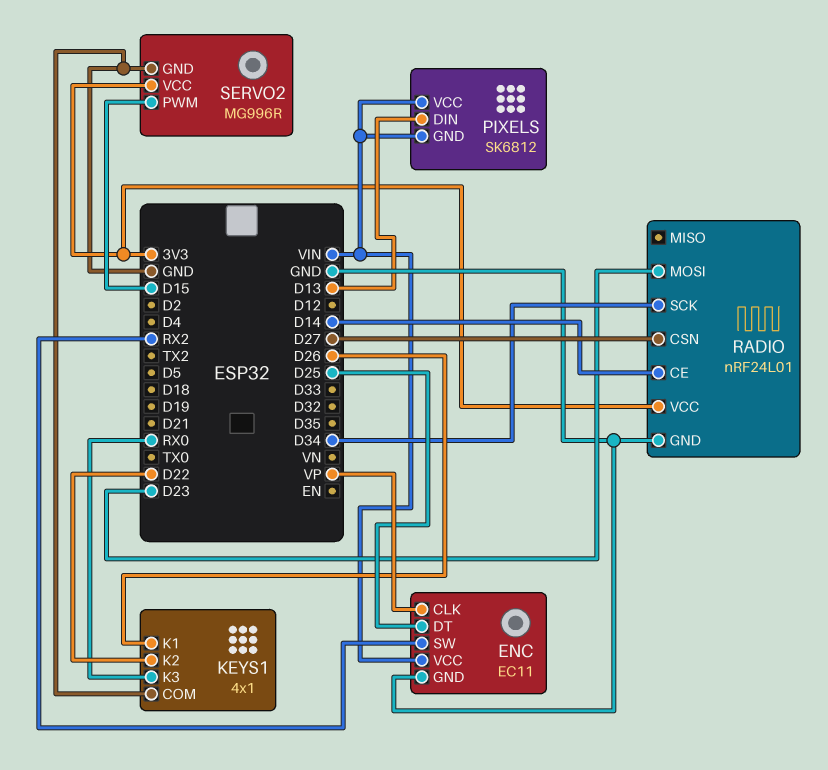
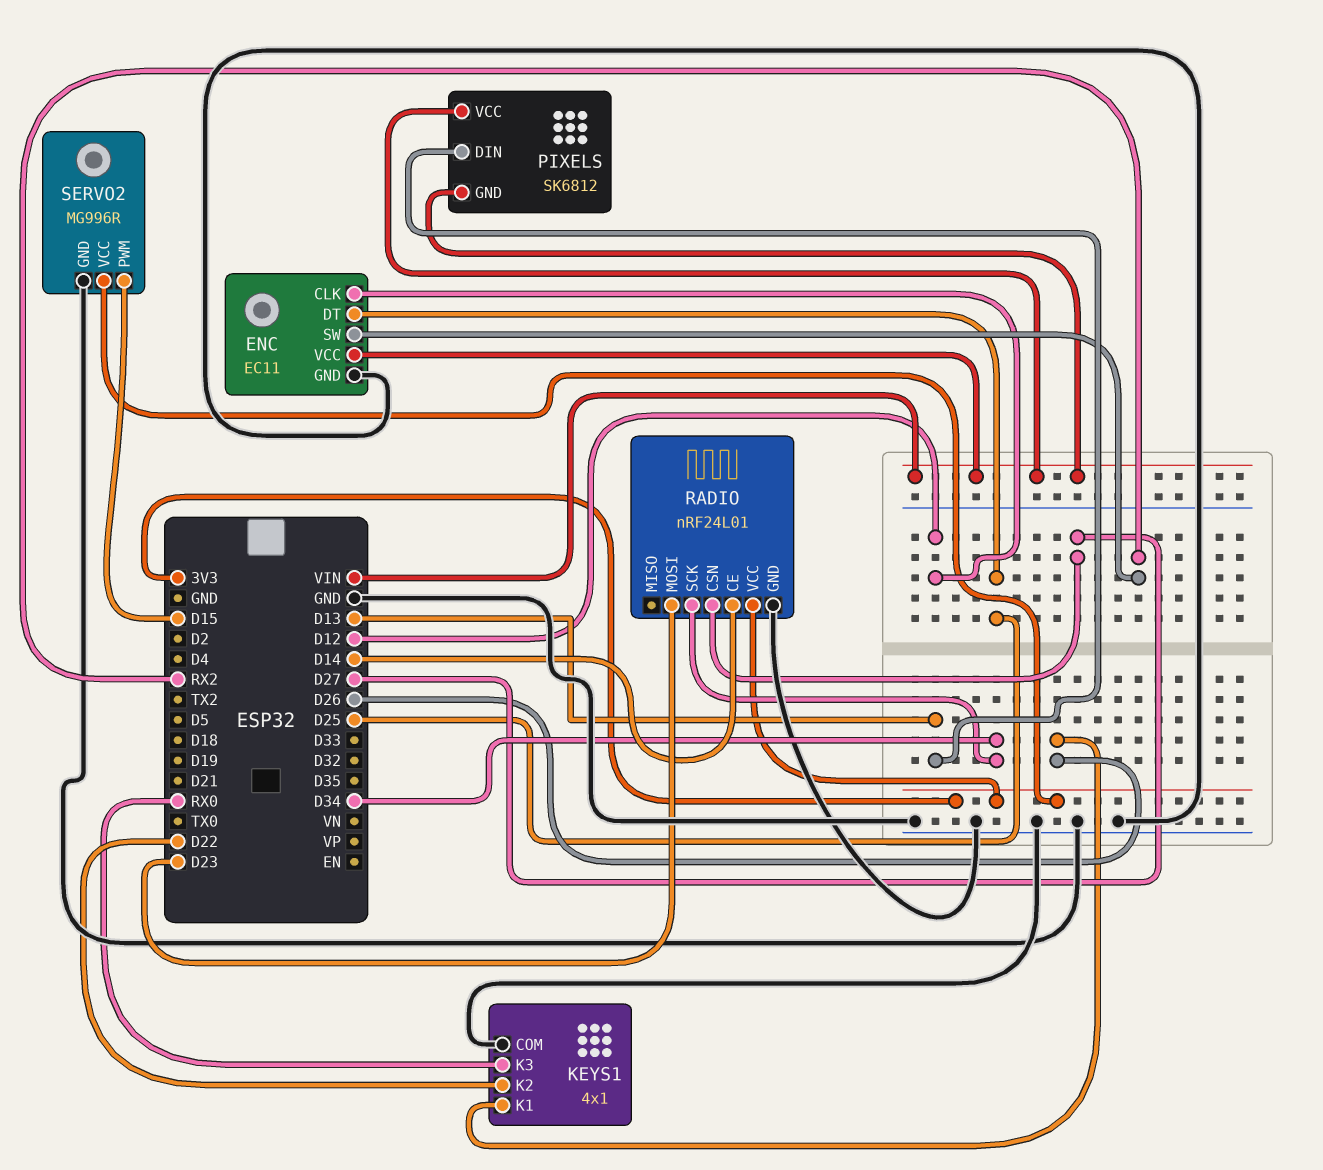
ENC pin CLK: VP -> D12

